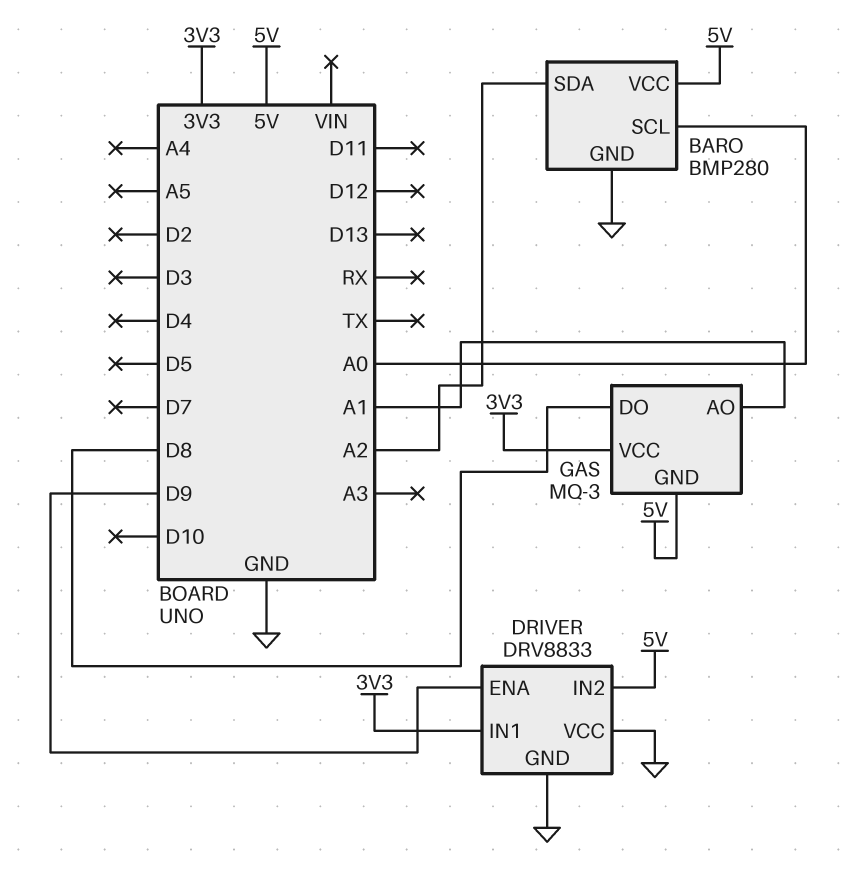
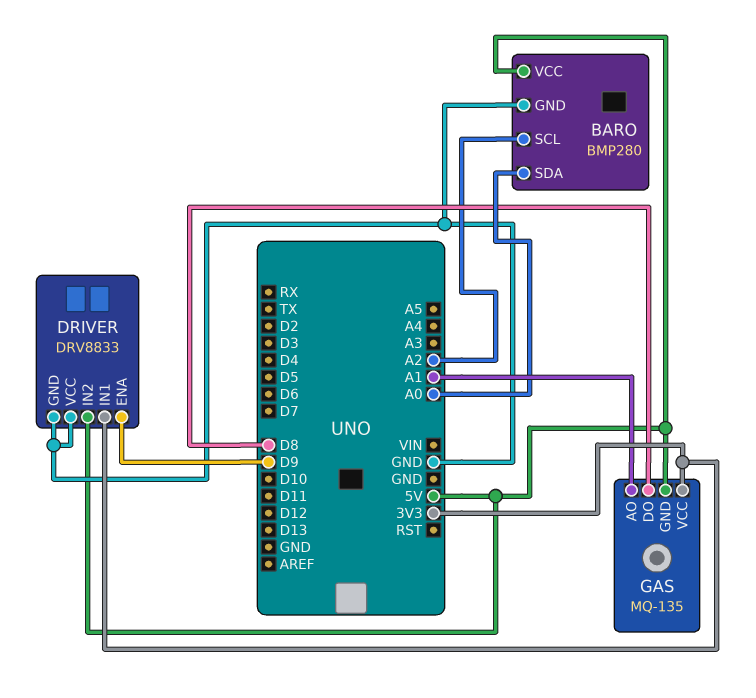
BARO pin SCL: A0 -> A2
BARO pin SDA: A2 -> A0
GAS: MQ-3 -> MQ-135

